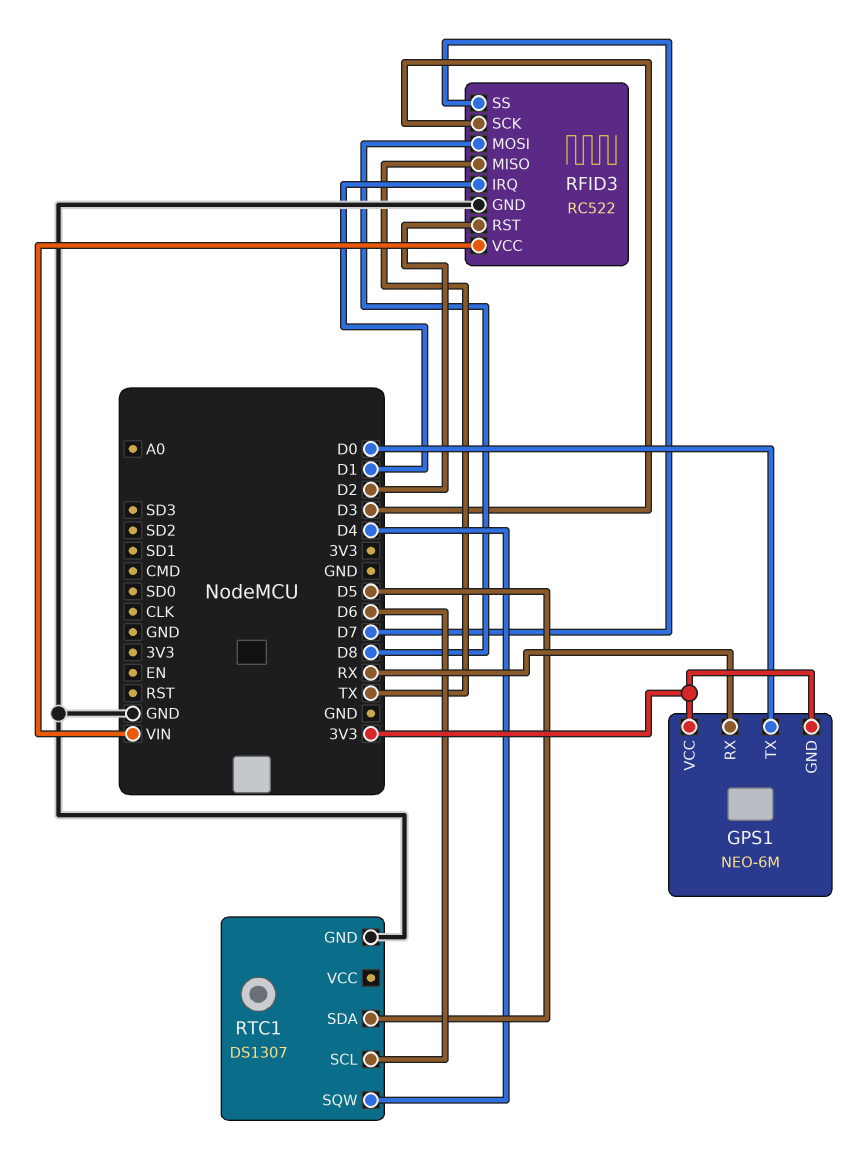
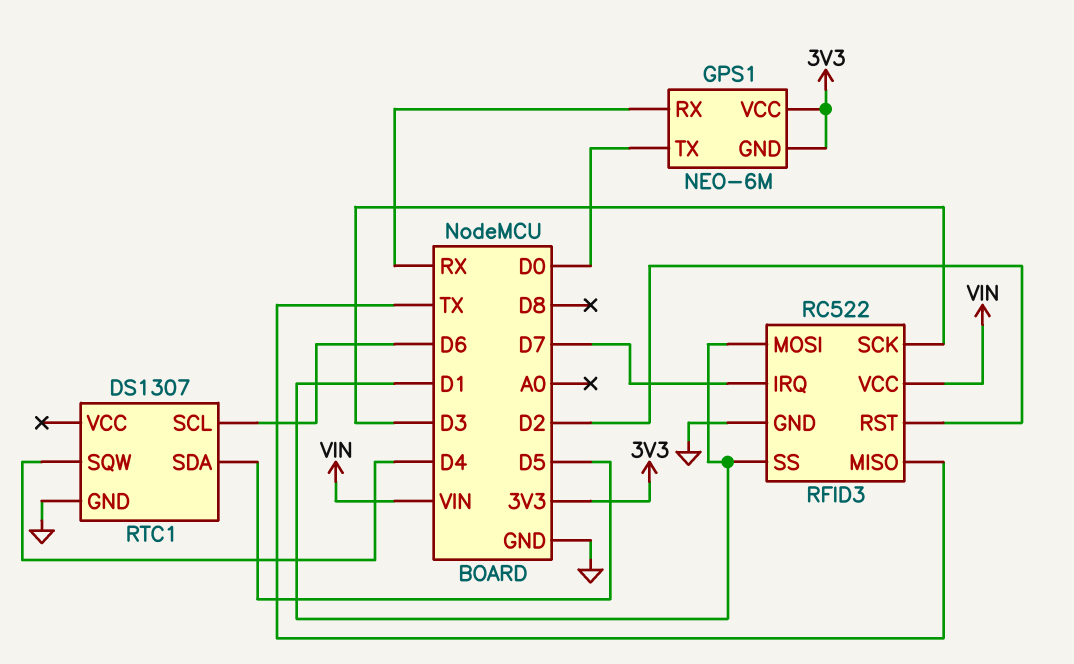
RFID3 pin IRQ: D1 -> D7
RFID3 pin MOSI: D8 -> D1
RFID3 pin SS: D7 -> D1

